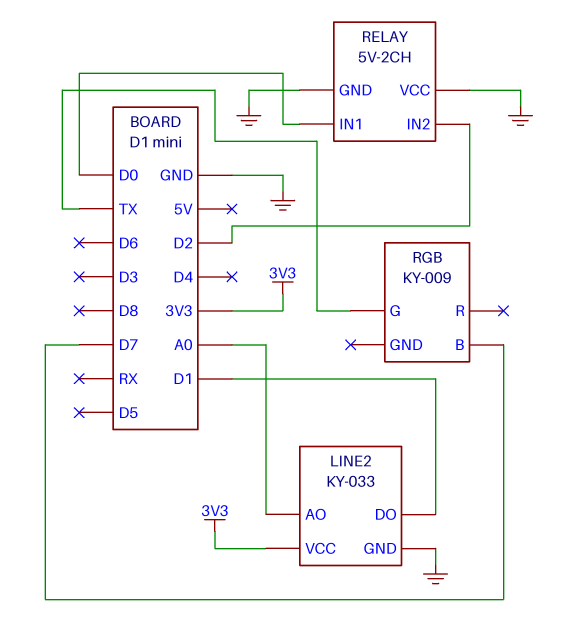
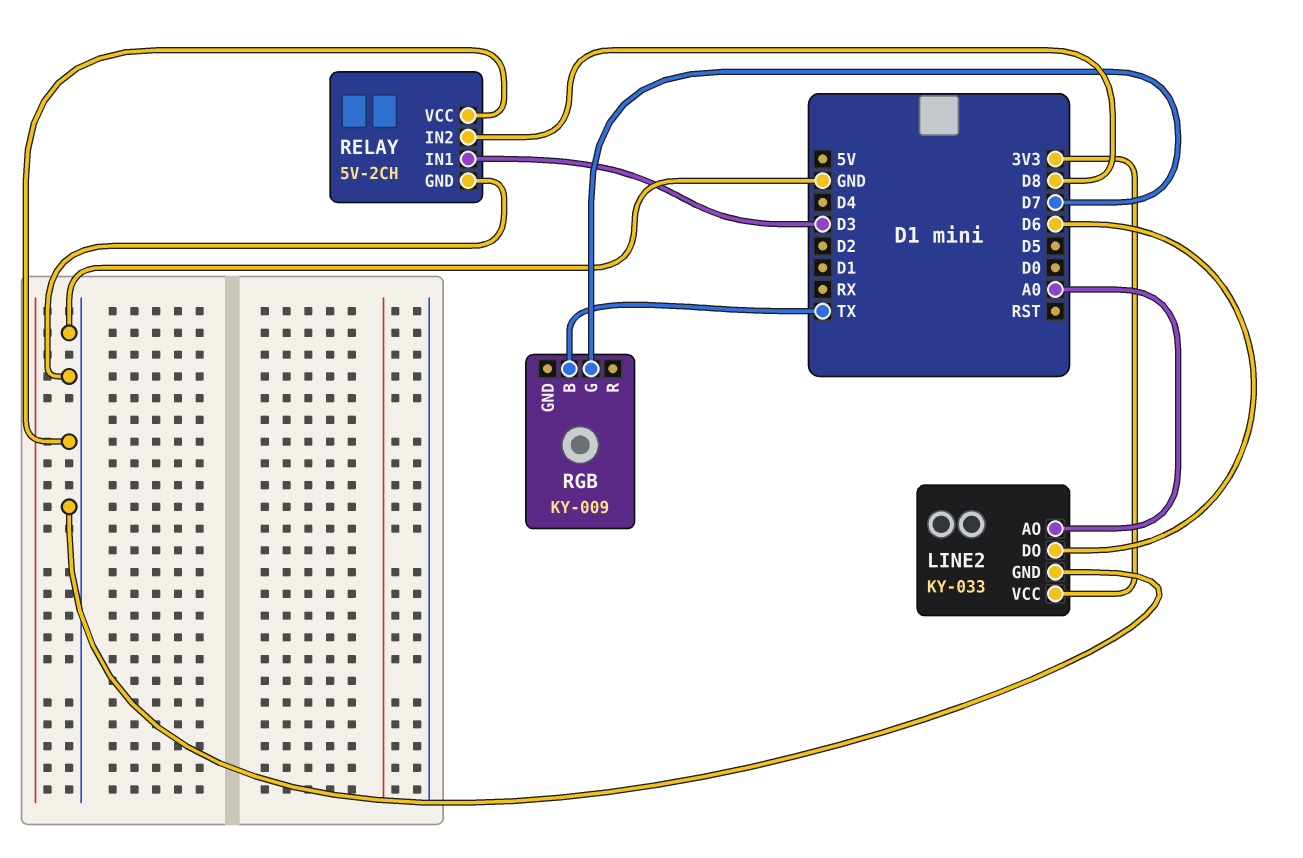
LINE2 pin DO: D1 -> D6
RELAY pin IN1: D0 -> D3
RELAY pin IN2: D2 -> D8
RGB pin B: D7 -> TX
RGB pin G: TX -> D7

